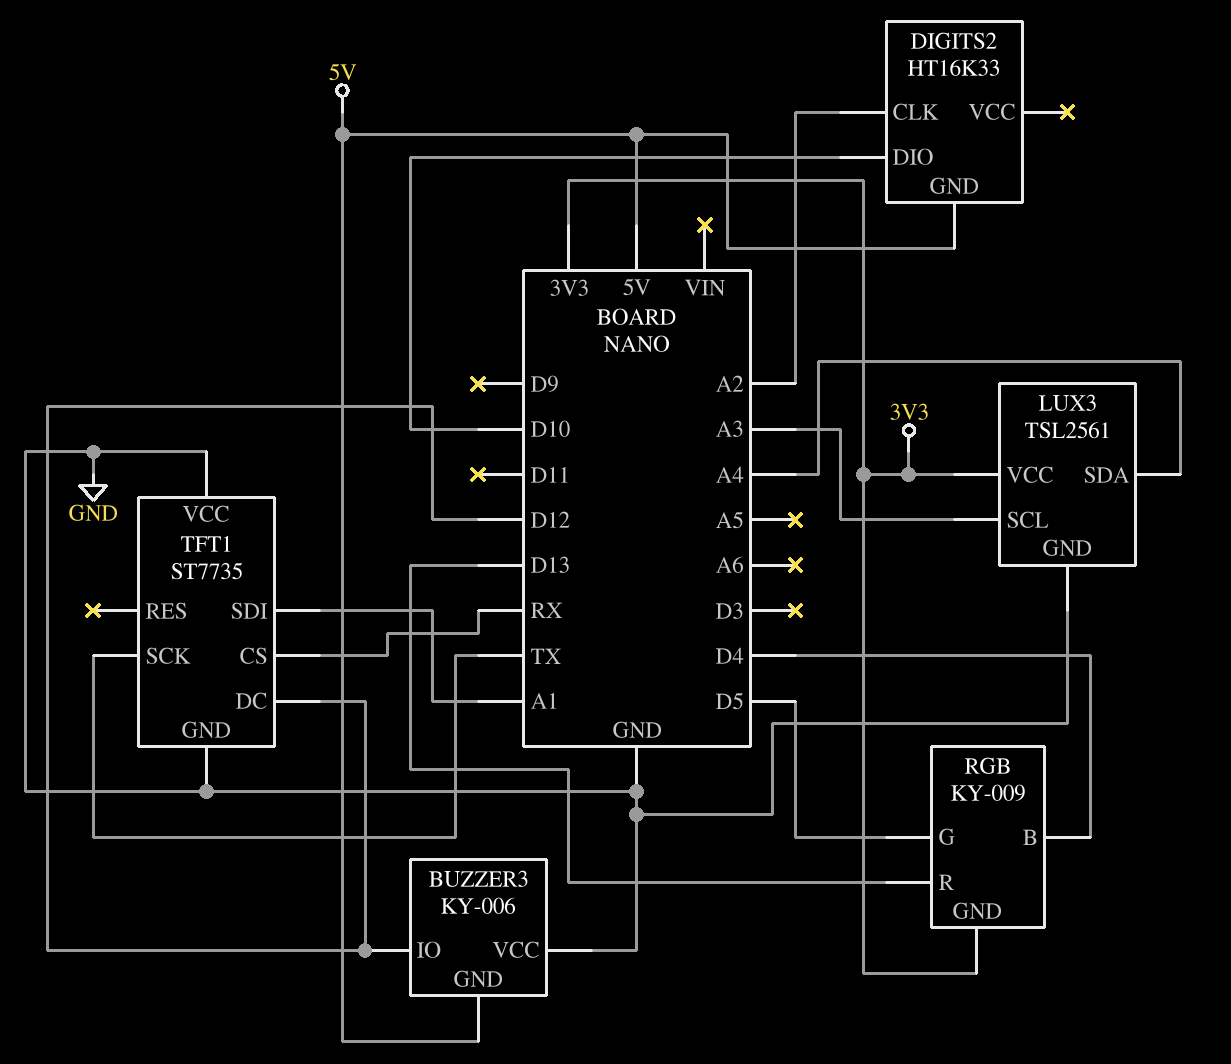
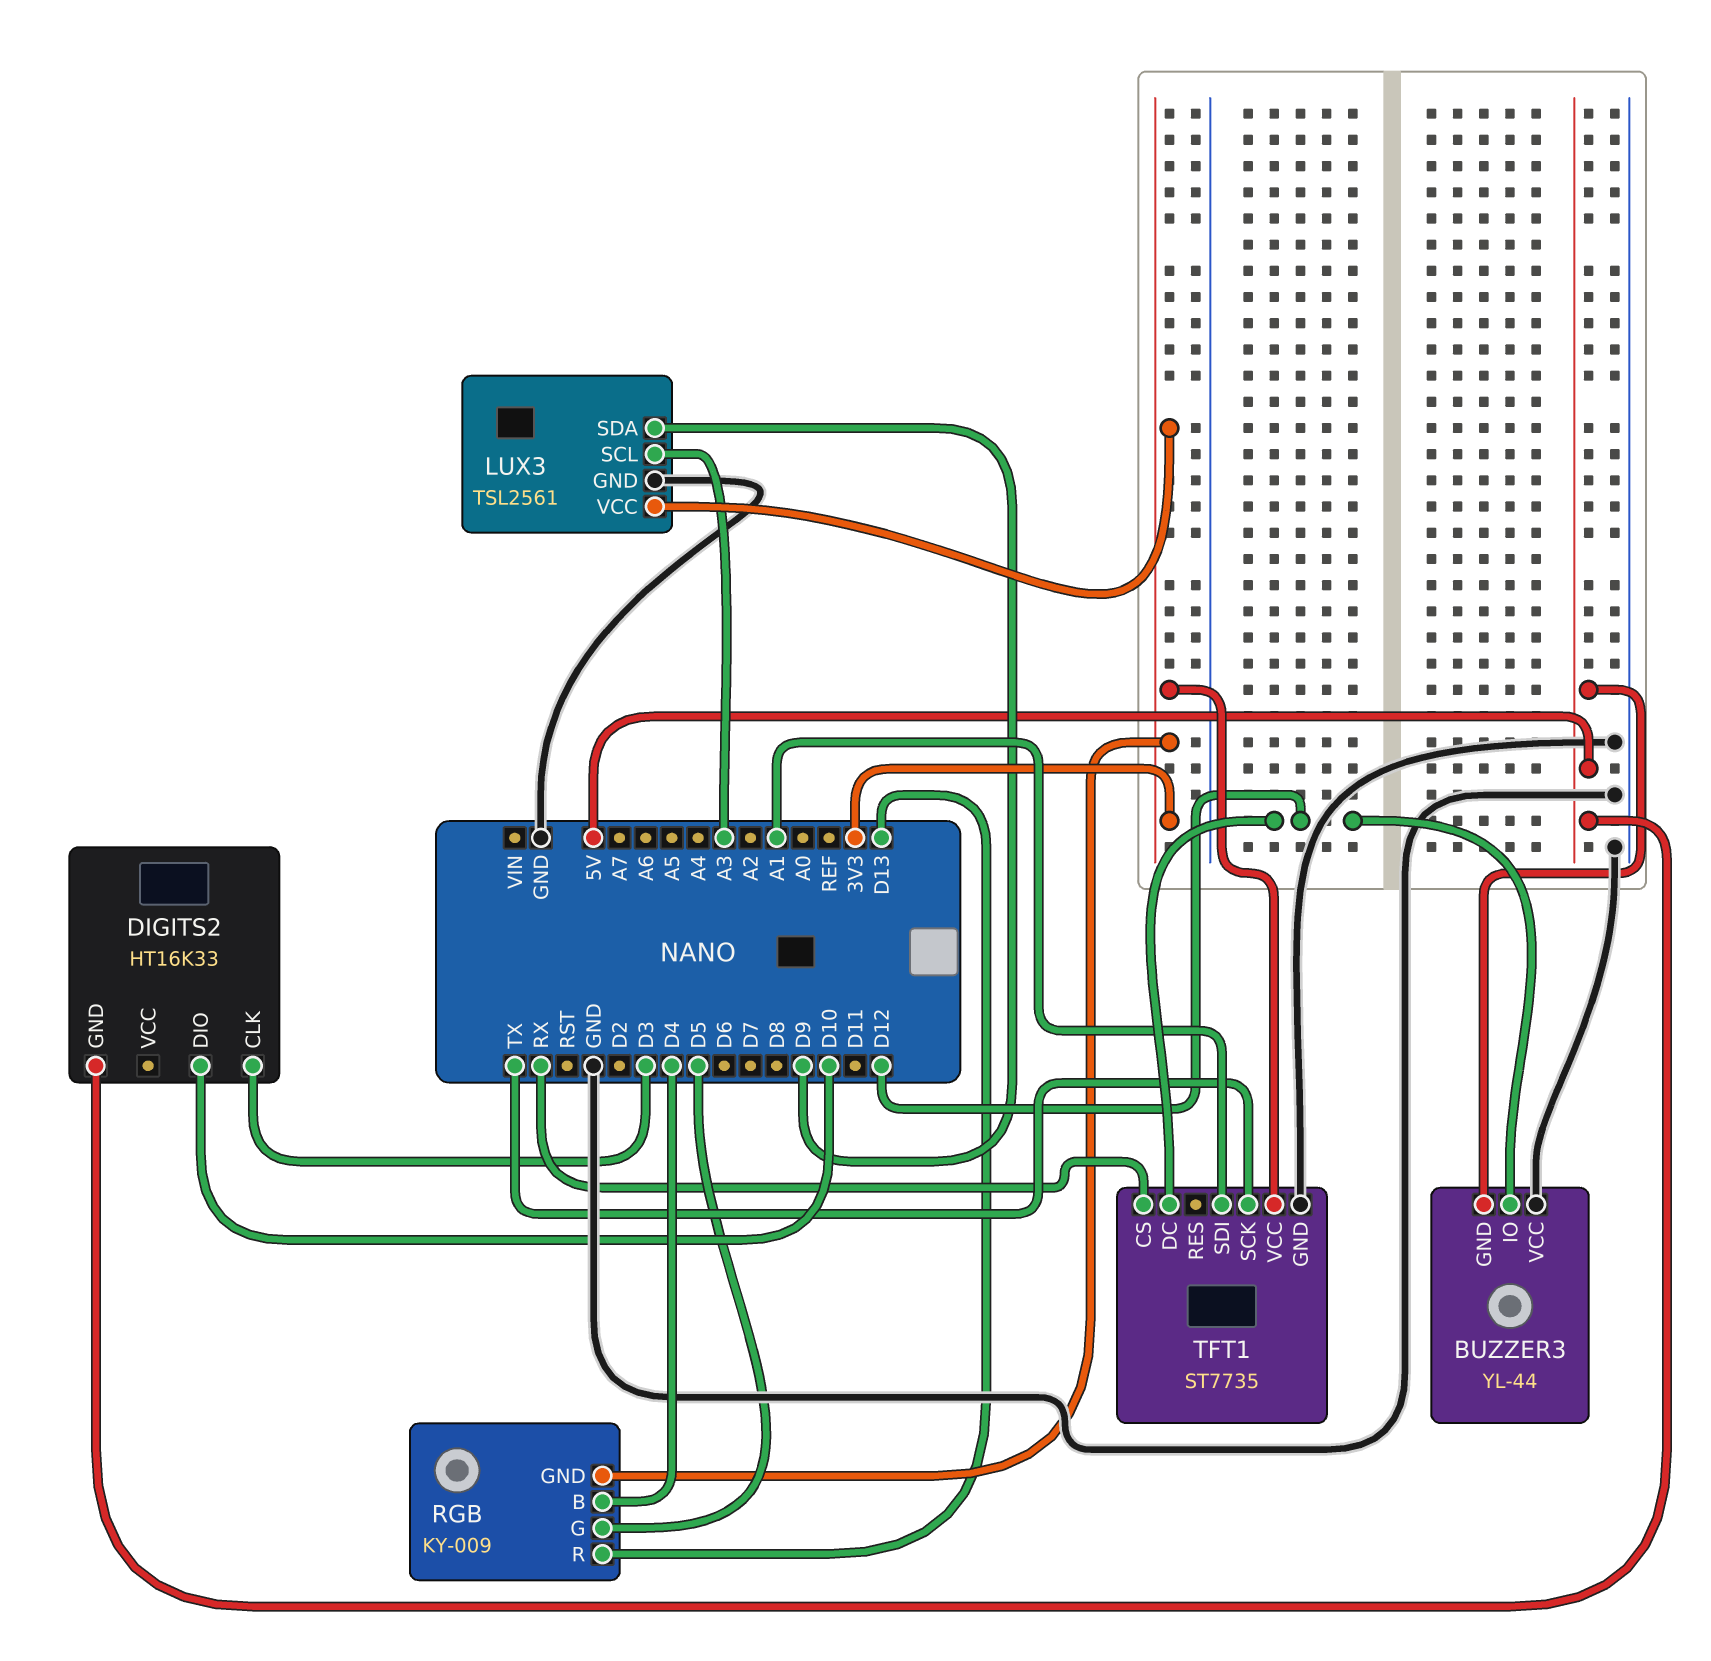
BUZZER3: KY-006 -> YL-44
DIGITS2 pin CLK: A2 -> D3
LUX3 pin SDA: A4 -> D9
TFT1 pin VCC: GND -> 3V3

